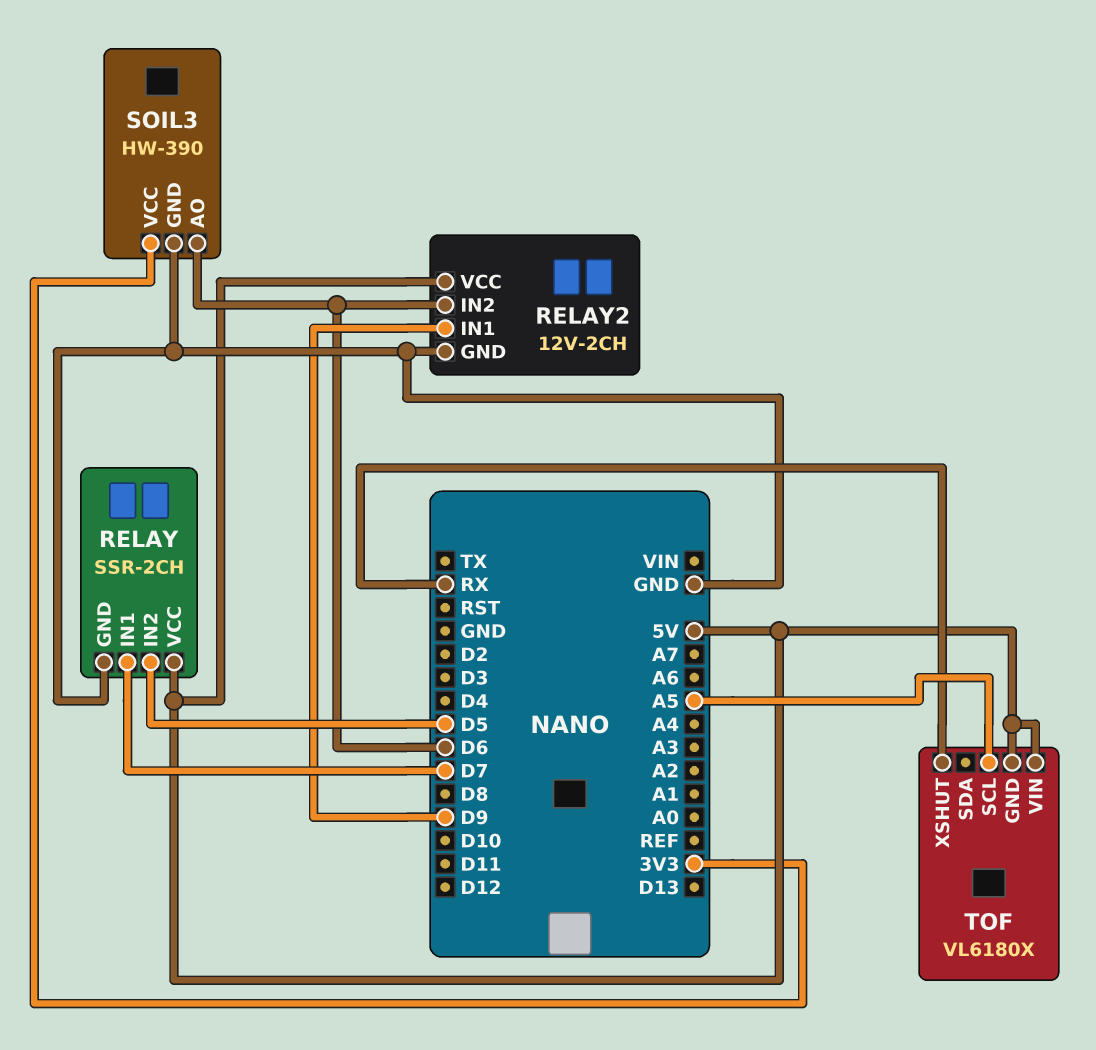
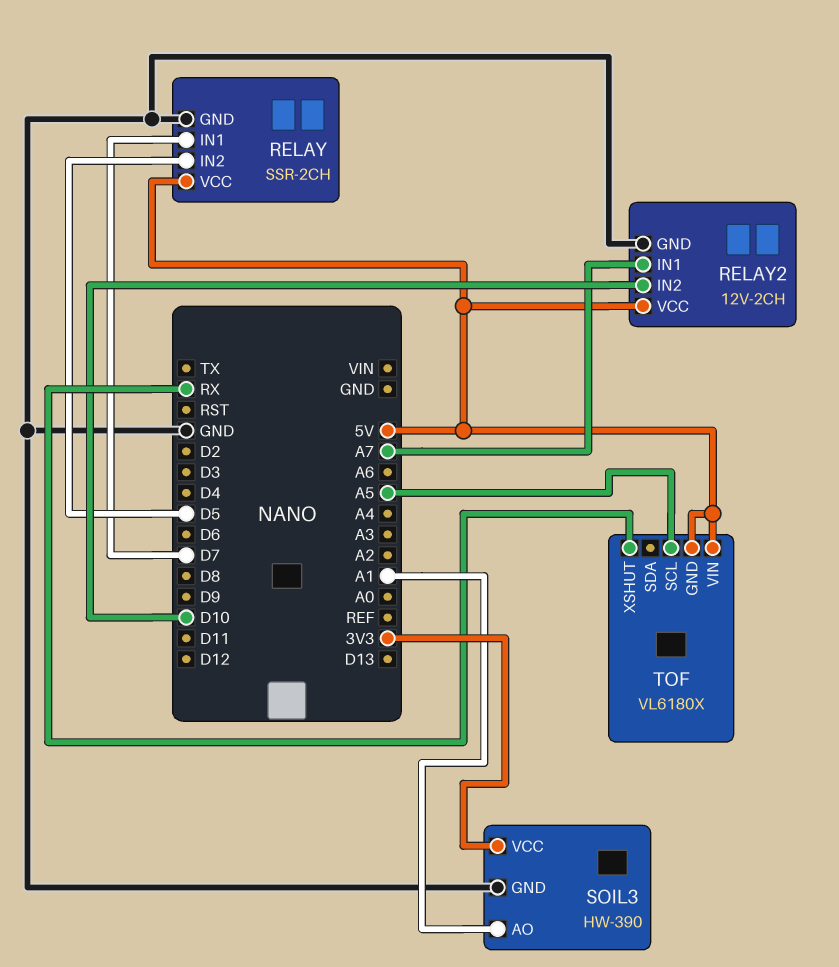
RELAY2 pin IN1: D9 -> A7
RELAY2 pin IN2: D6 -> D10
SOIL3 pin AO: D6 -> A1

